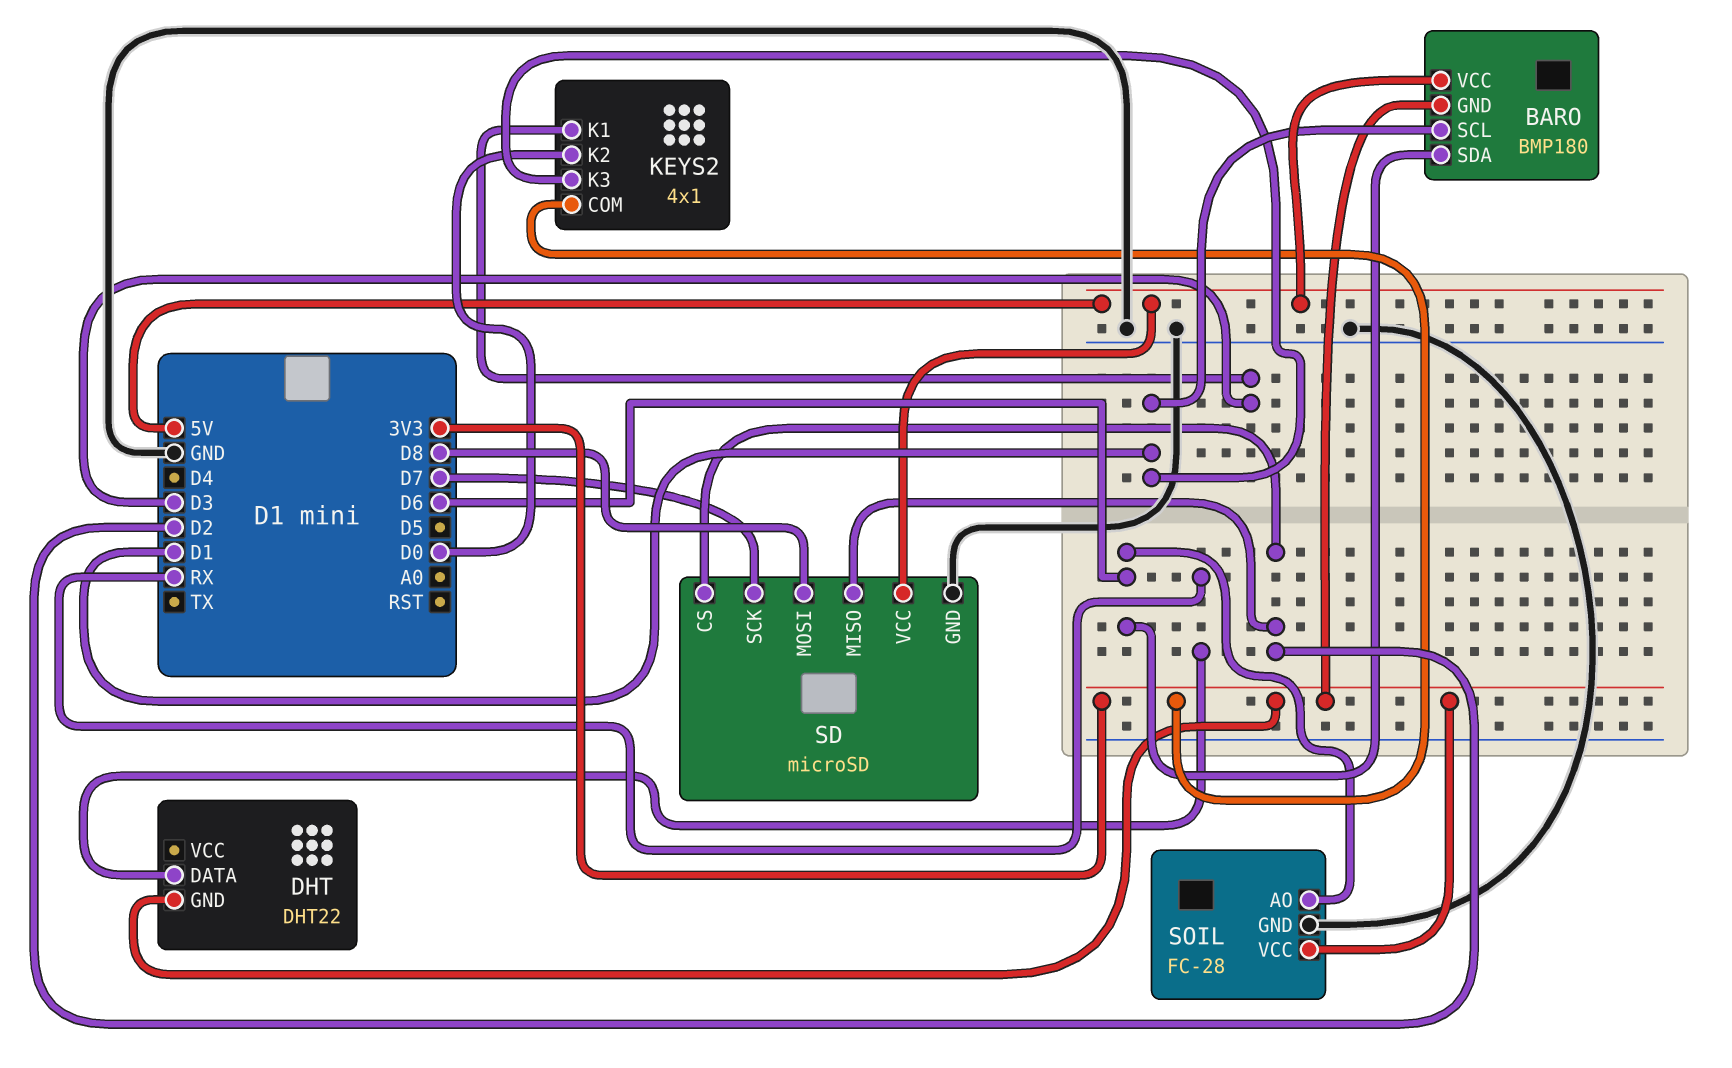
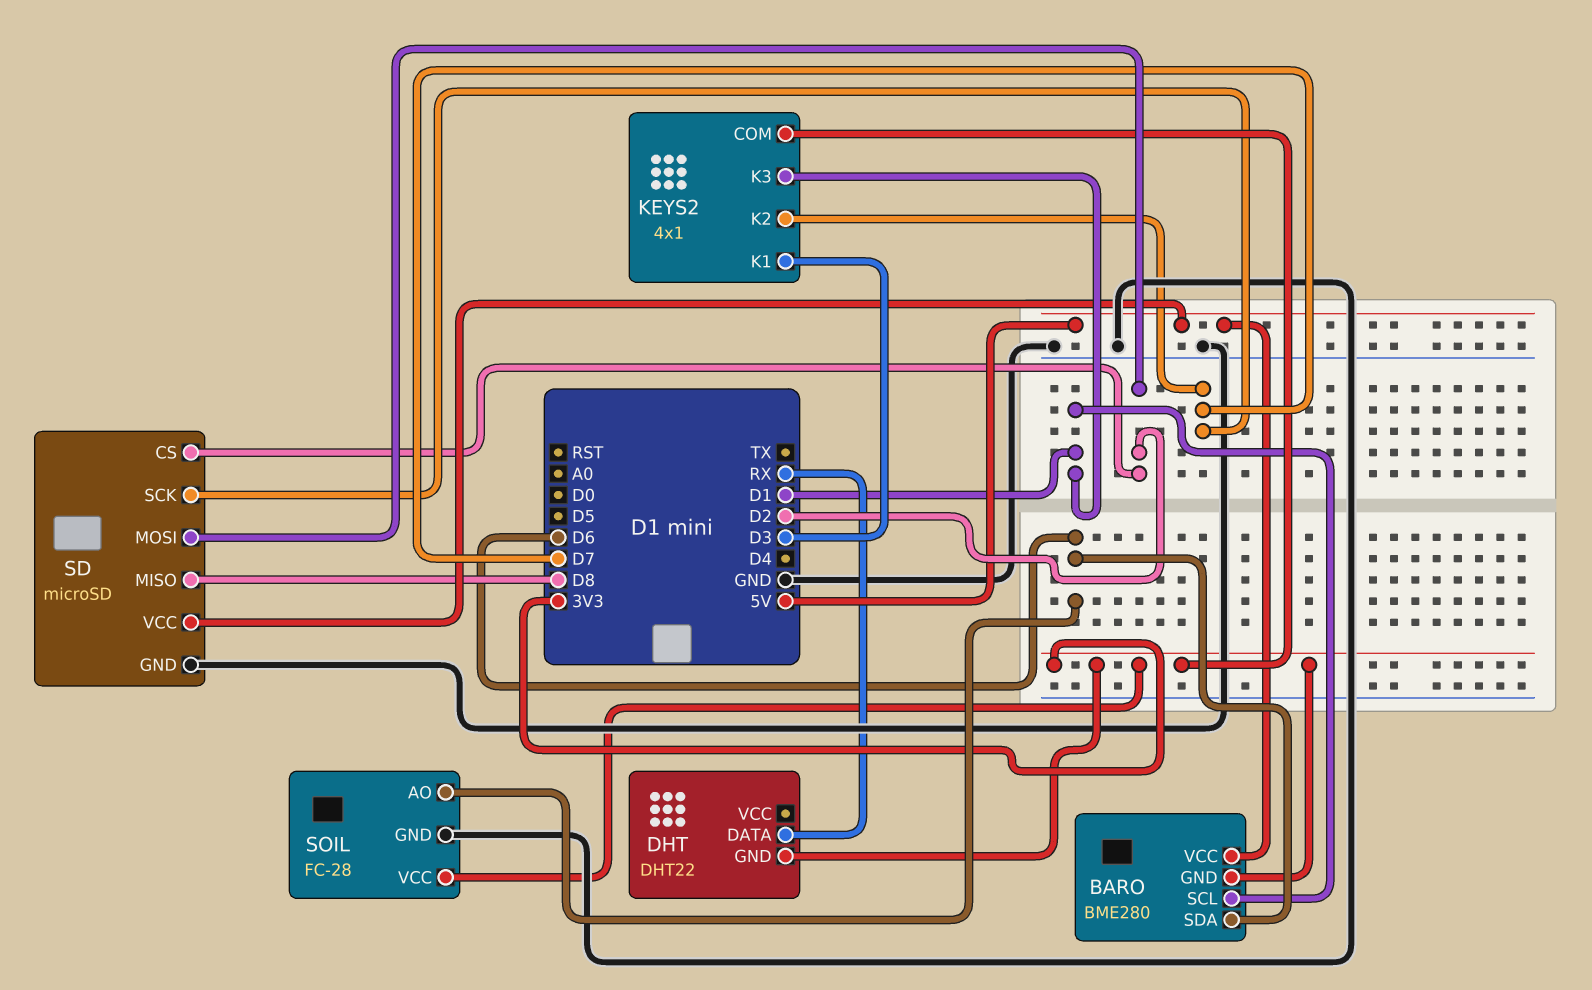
BARO: BMP180 -> BME280
KEYS2 pin K2: D0 -> D7
SD pin MISO: D2 -> D8
SD pin MOSI: D8 -> D2

